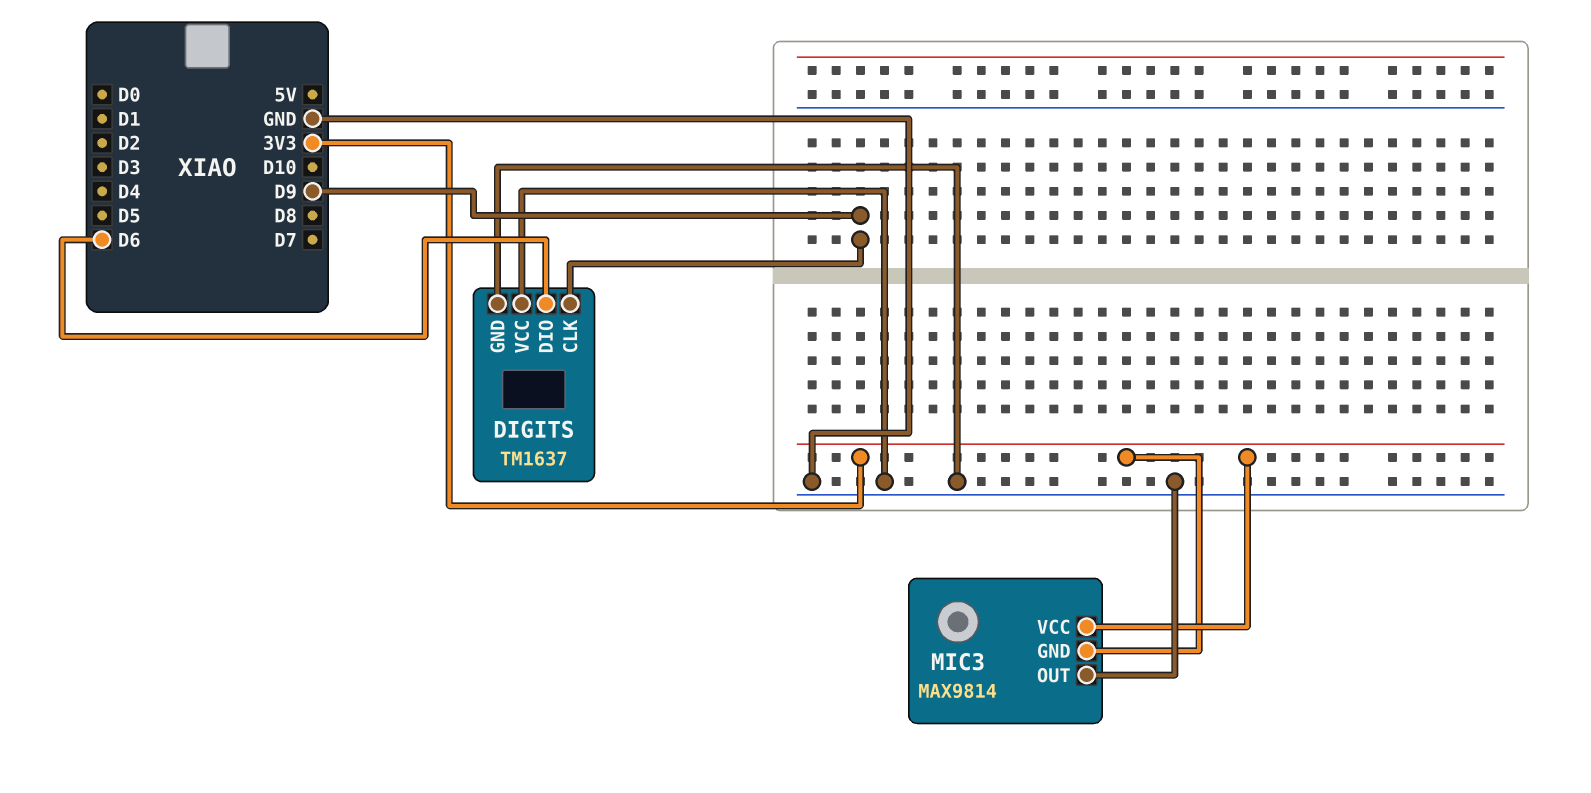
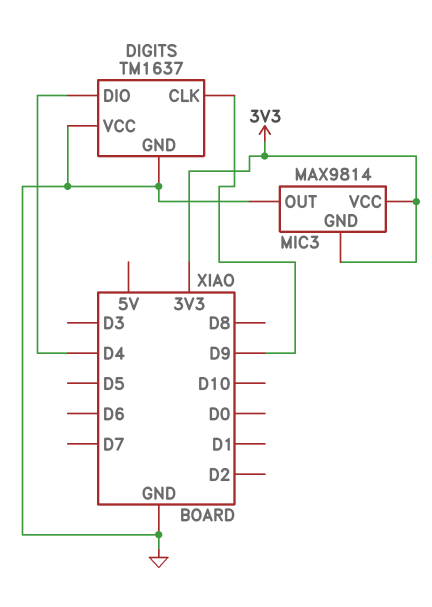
DIGITS pin DIO: D6 -> D4

